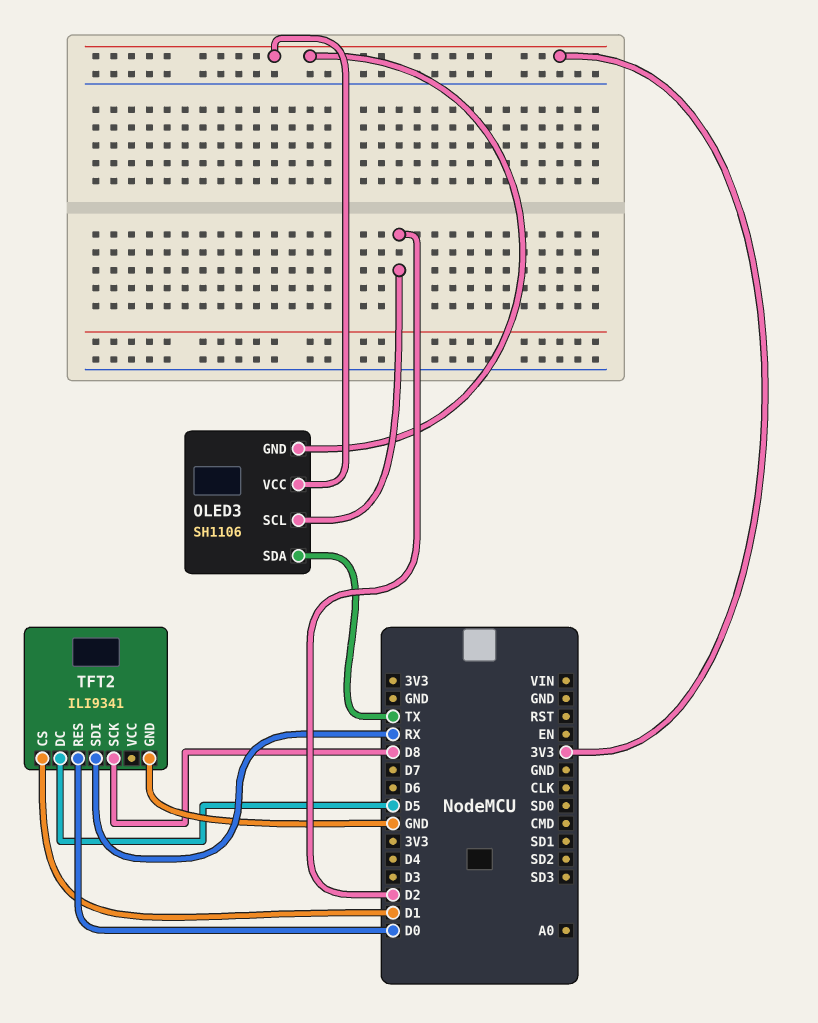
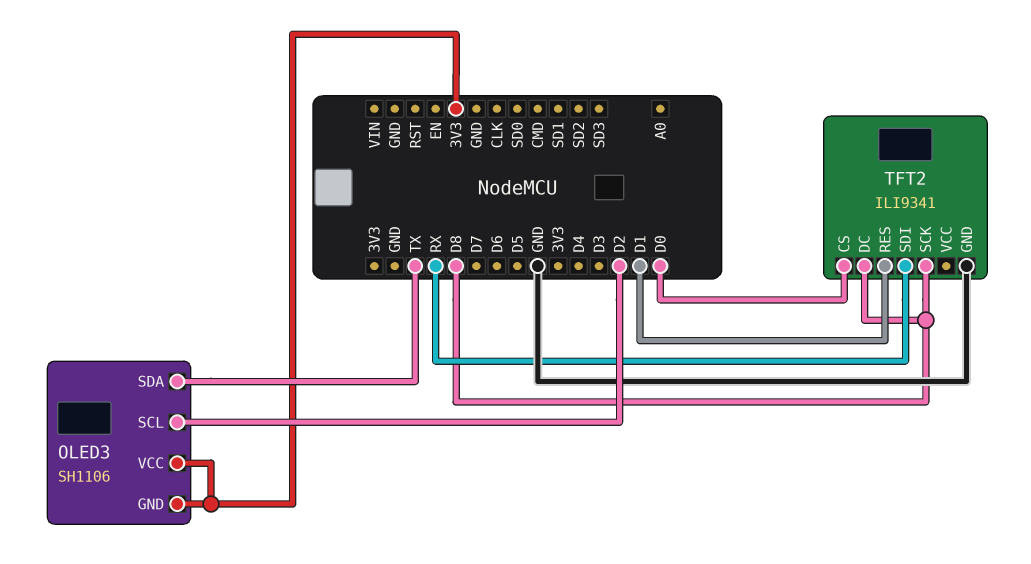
TFT2 pin CS: D1 -> D0
TFT2 pin DC: D5 -> D8
TFT2 pin RES: D0 -> D1

